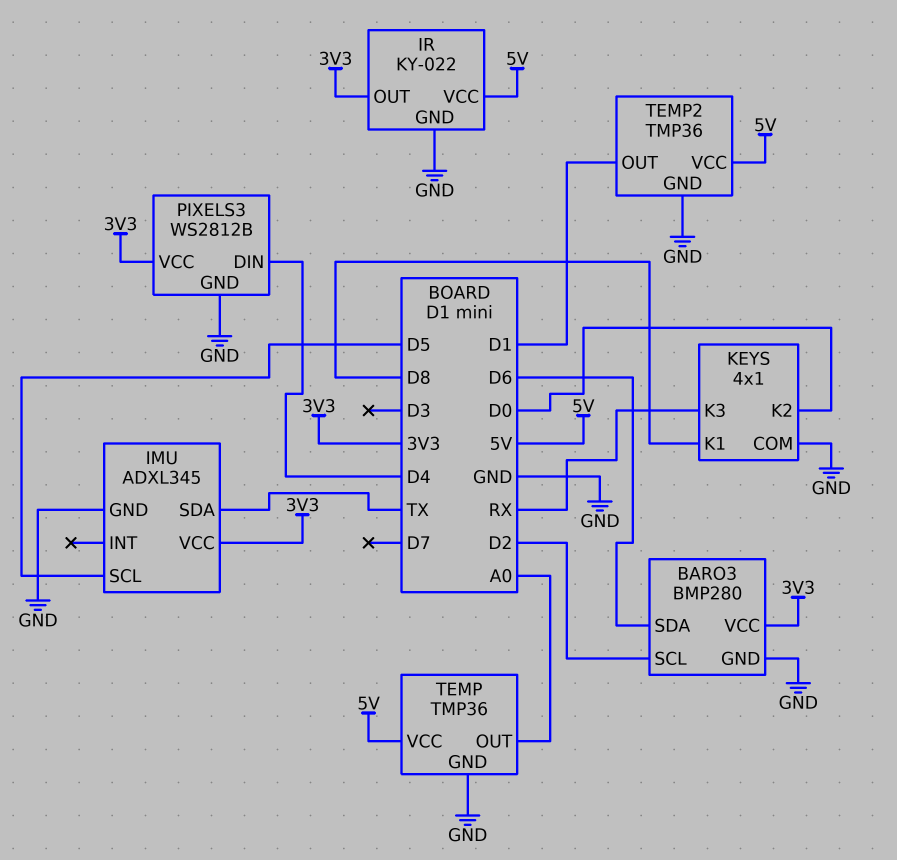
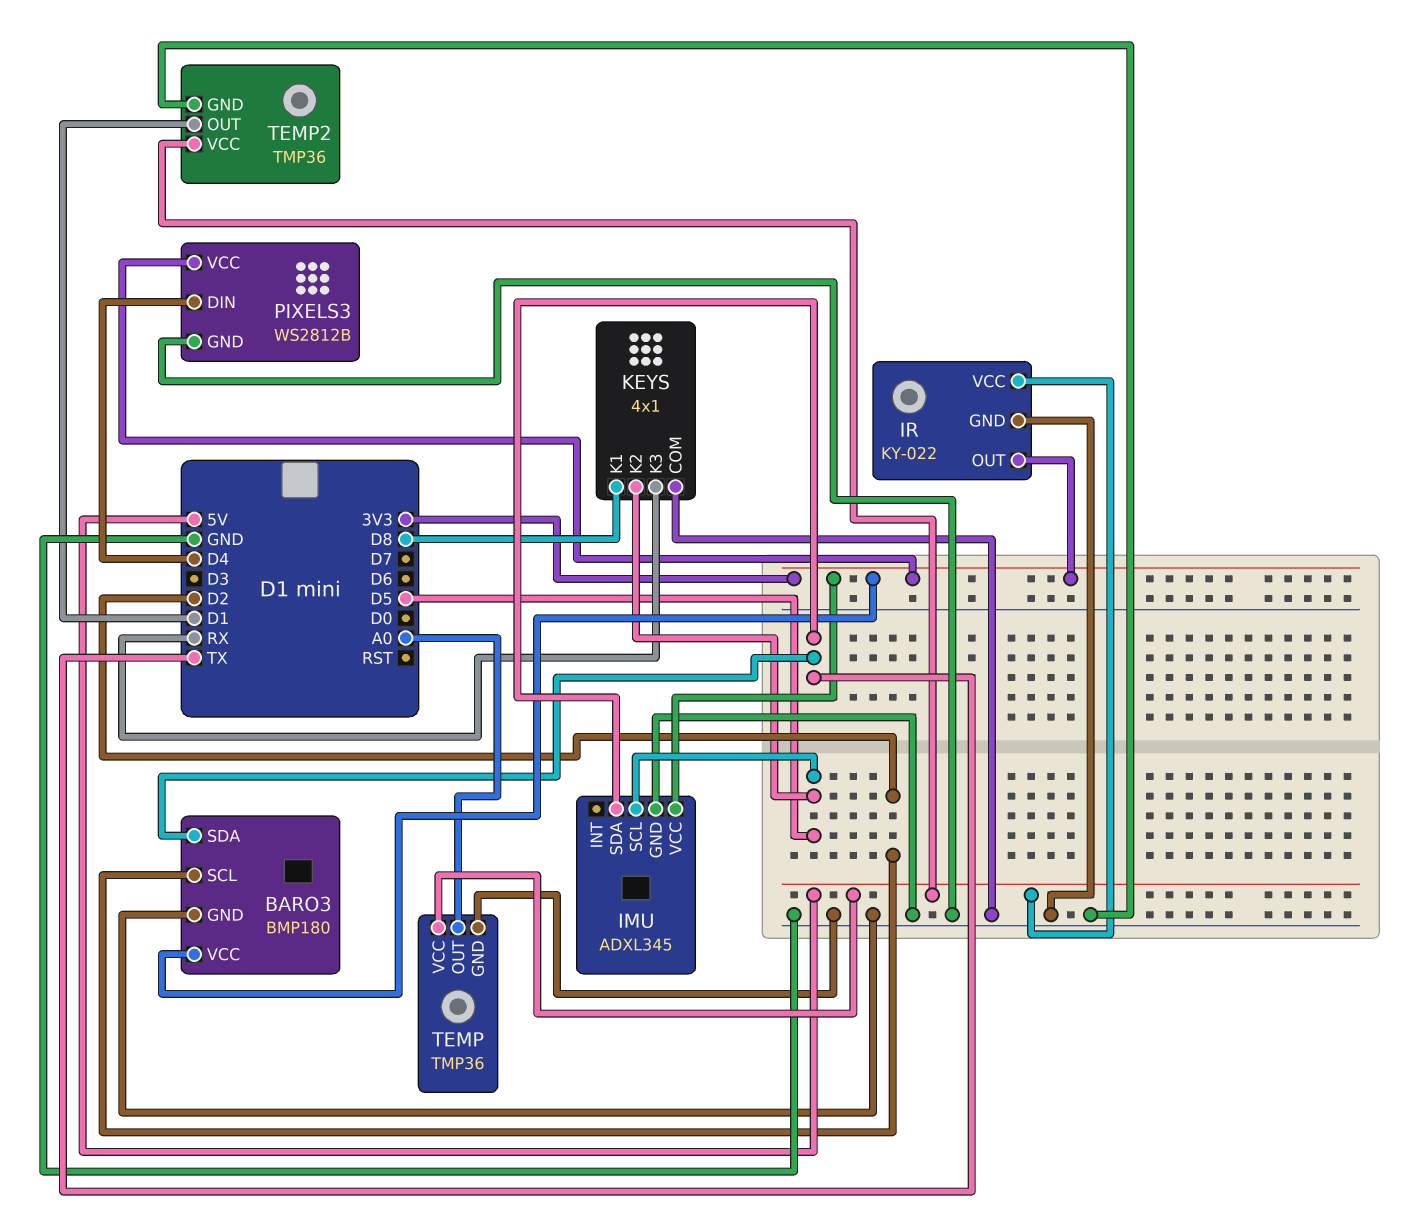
BARO3: BMP280 -> BMP180
BARO3 pin SDA: D6 -> TX
KEYS pin K2: D0 -> D5

